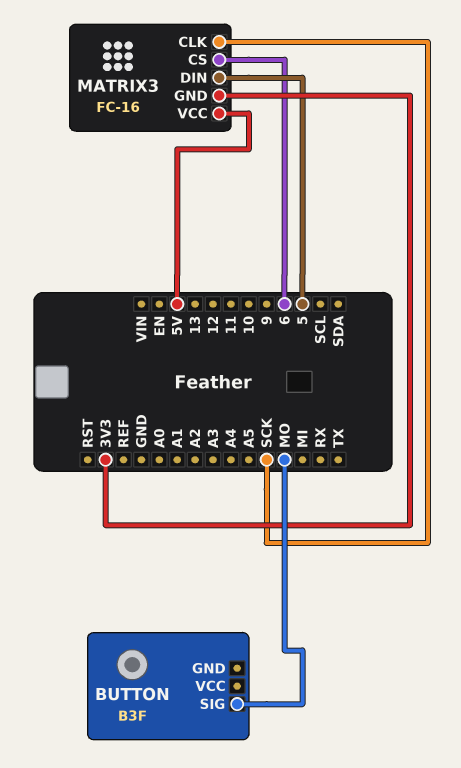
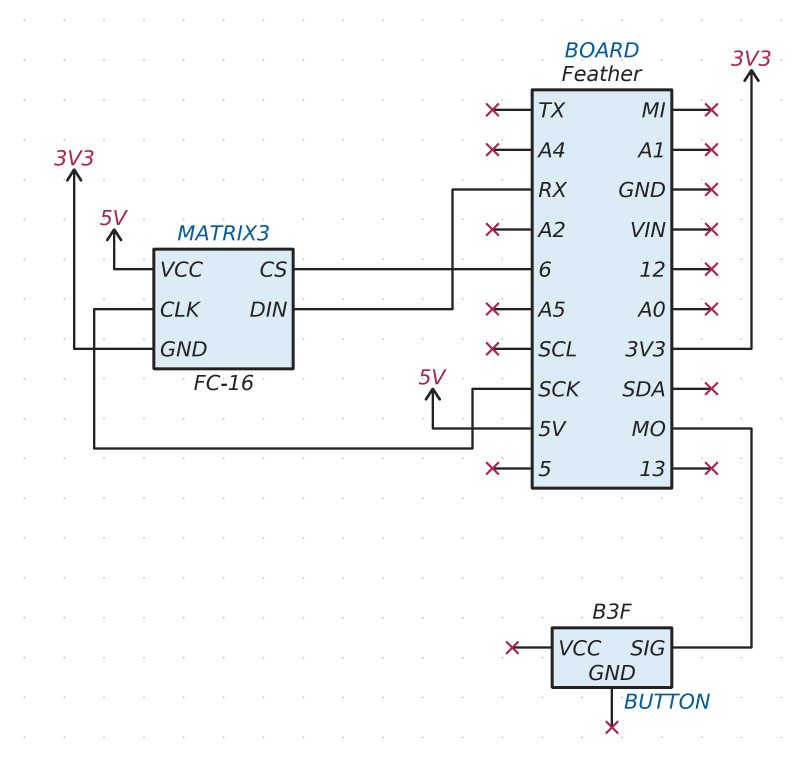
MATRIX3 pin DIN: 5 -> RX

